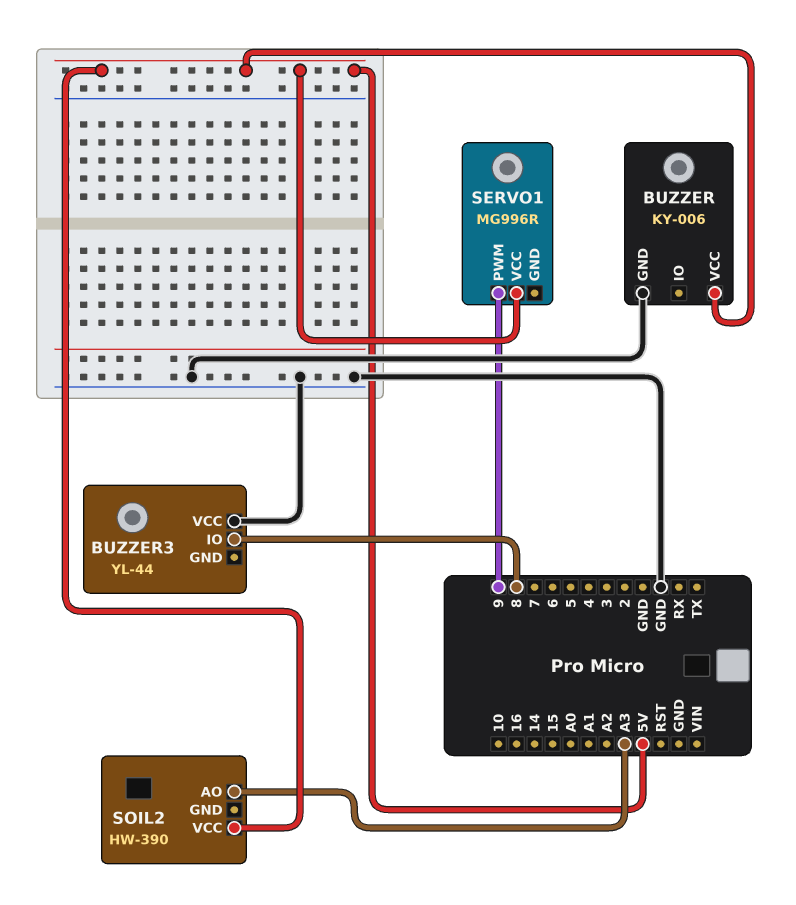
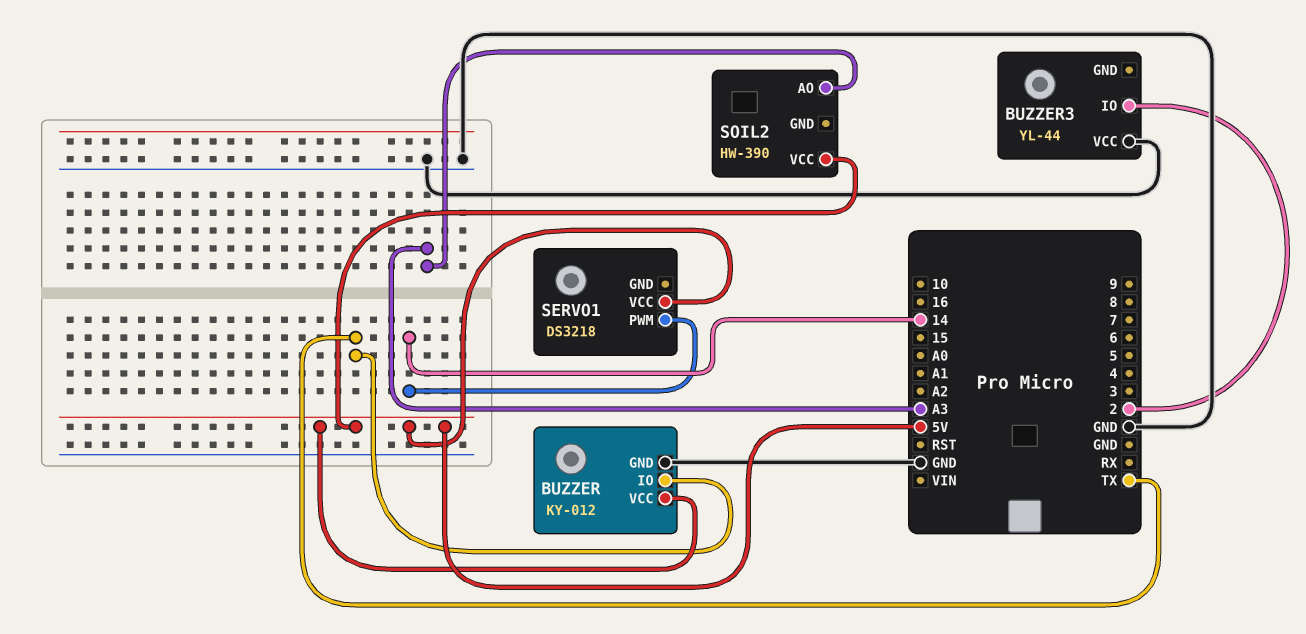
BUZZER: KY-006 -> KY-012
BUZZER pin IO: none -> TX
BUZZER3 pin IO: 8 -> 2
SERVO1: MG996R -> DS3218
SERVO1 pin PWM: 9 -> 14

